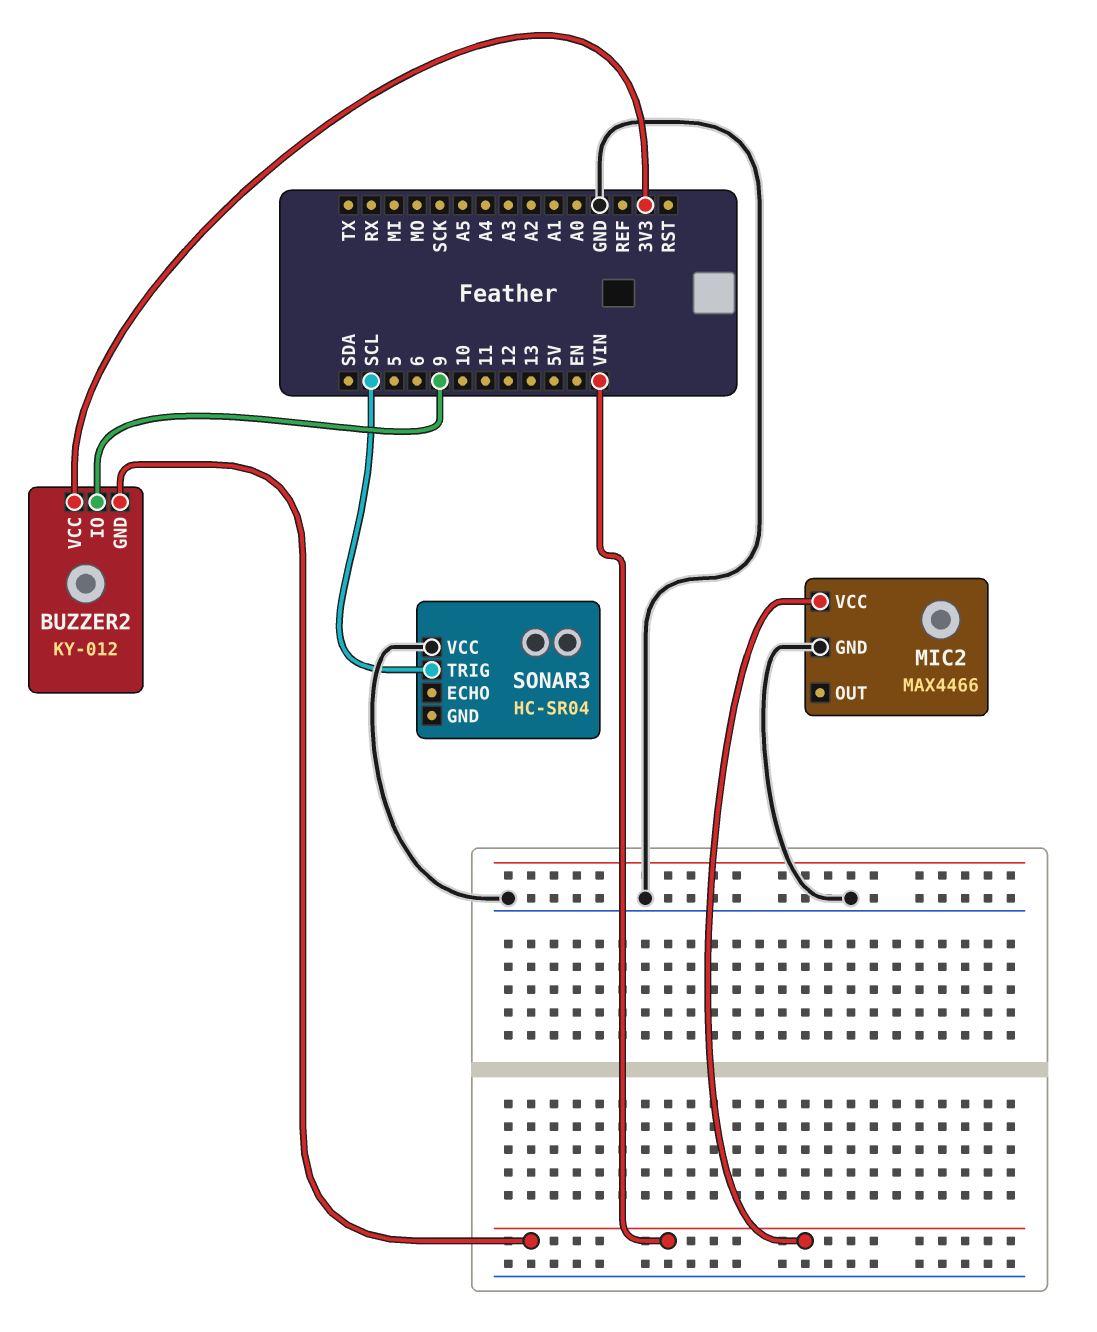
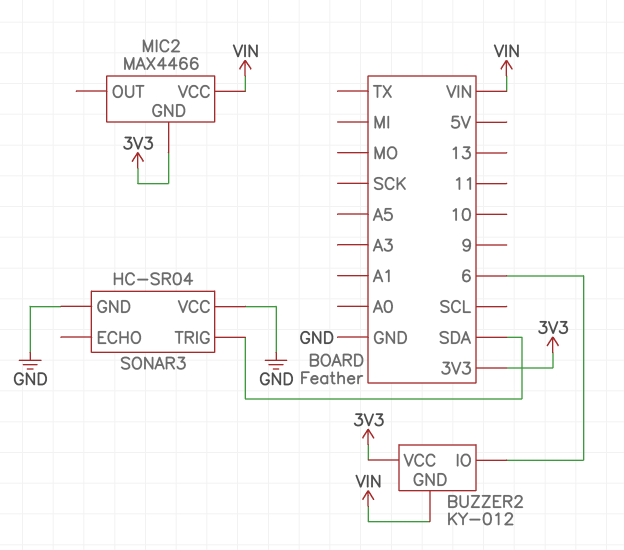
BUZZER2 pin IO: 9 -> 6
MIC2 pin GND: GND -> 3V3
SONAR3 pin GND: none -> GND
SONAR3 pin TRIG: SCL -> SDA

